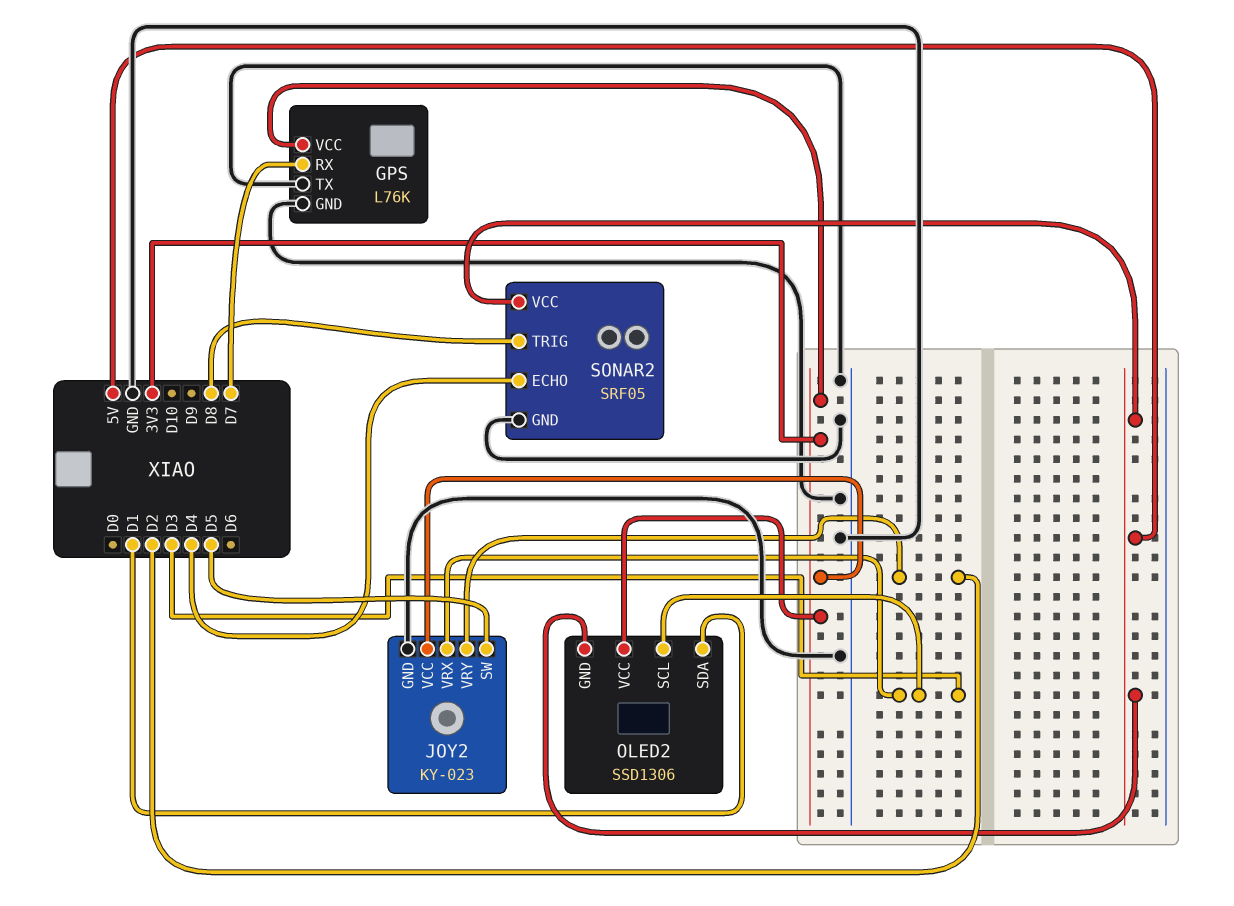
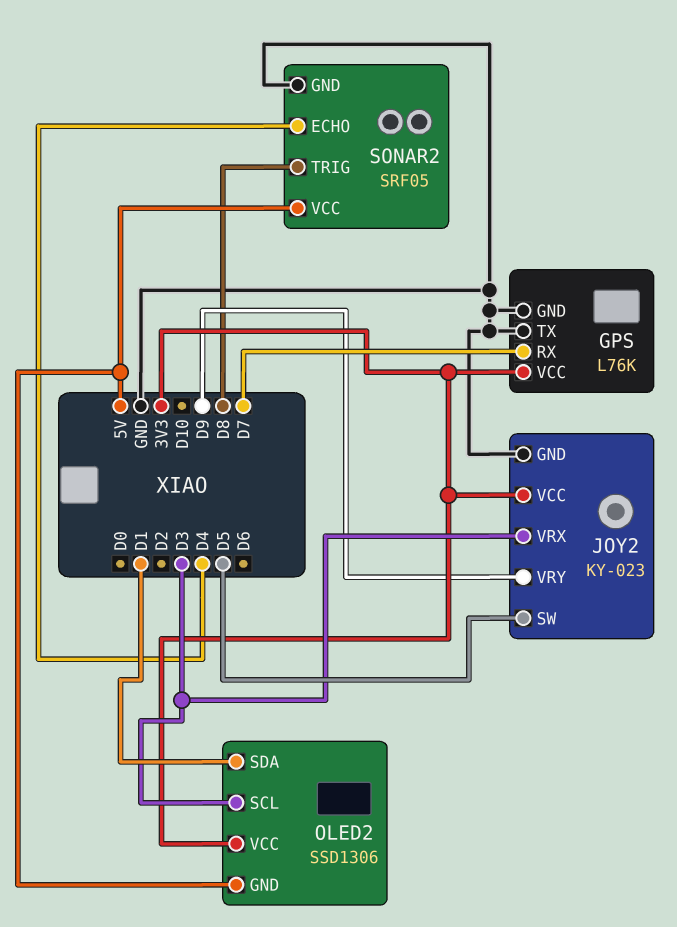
JOY2 pin VRY: D2 -> D9

